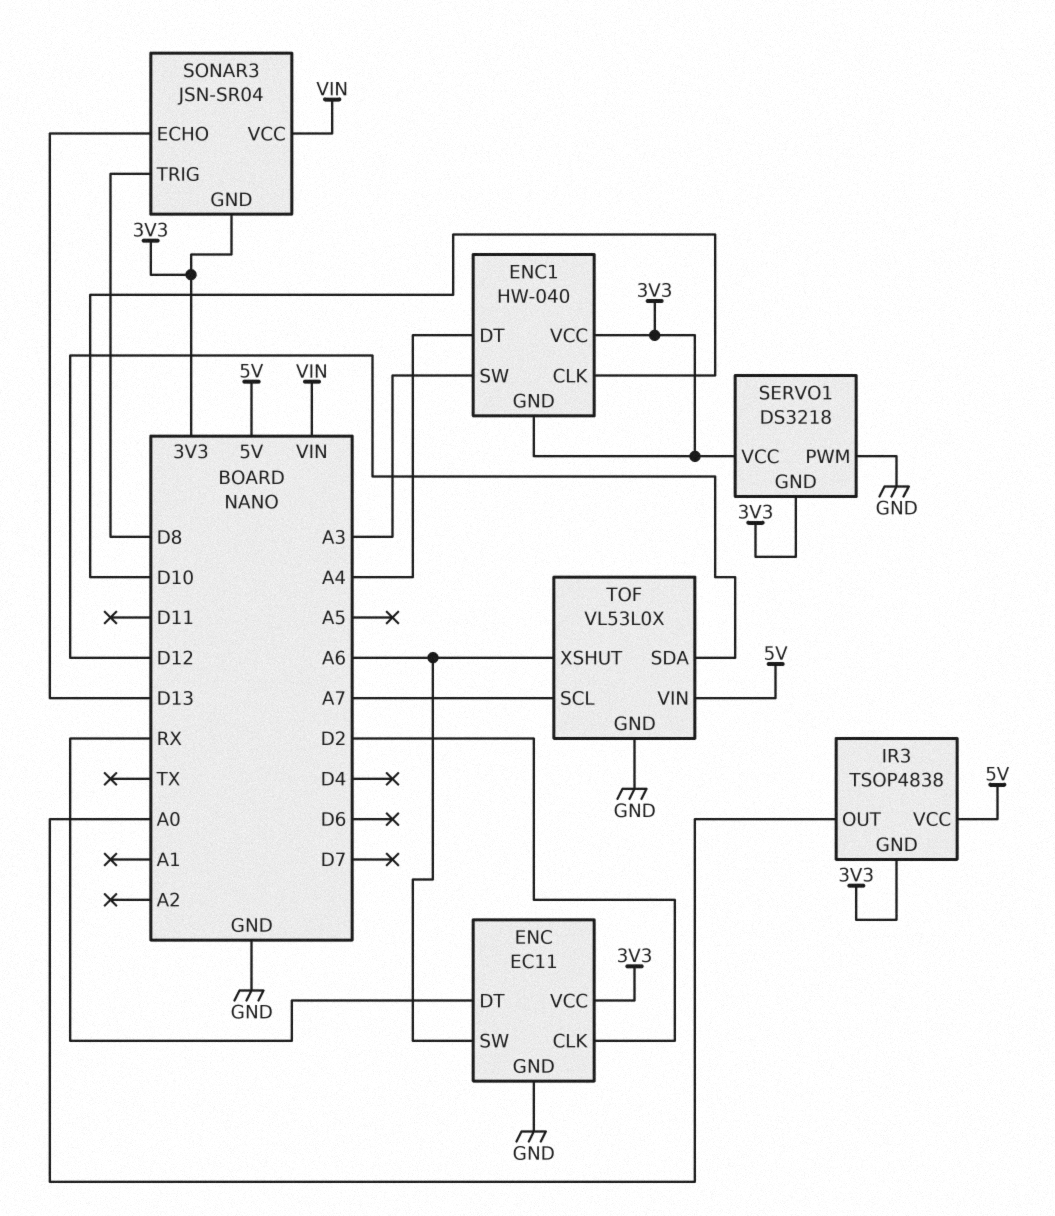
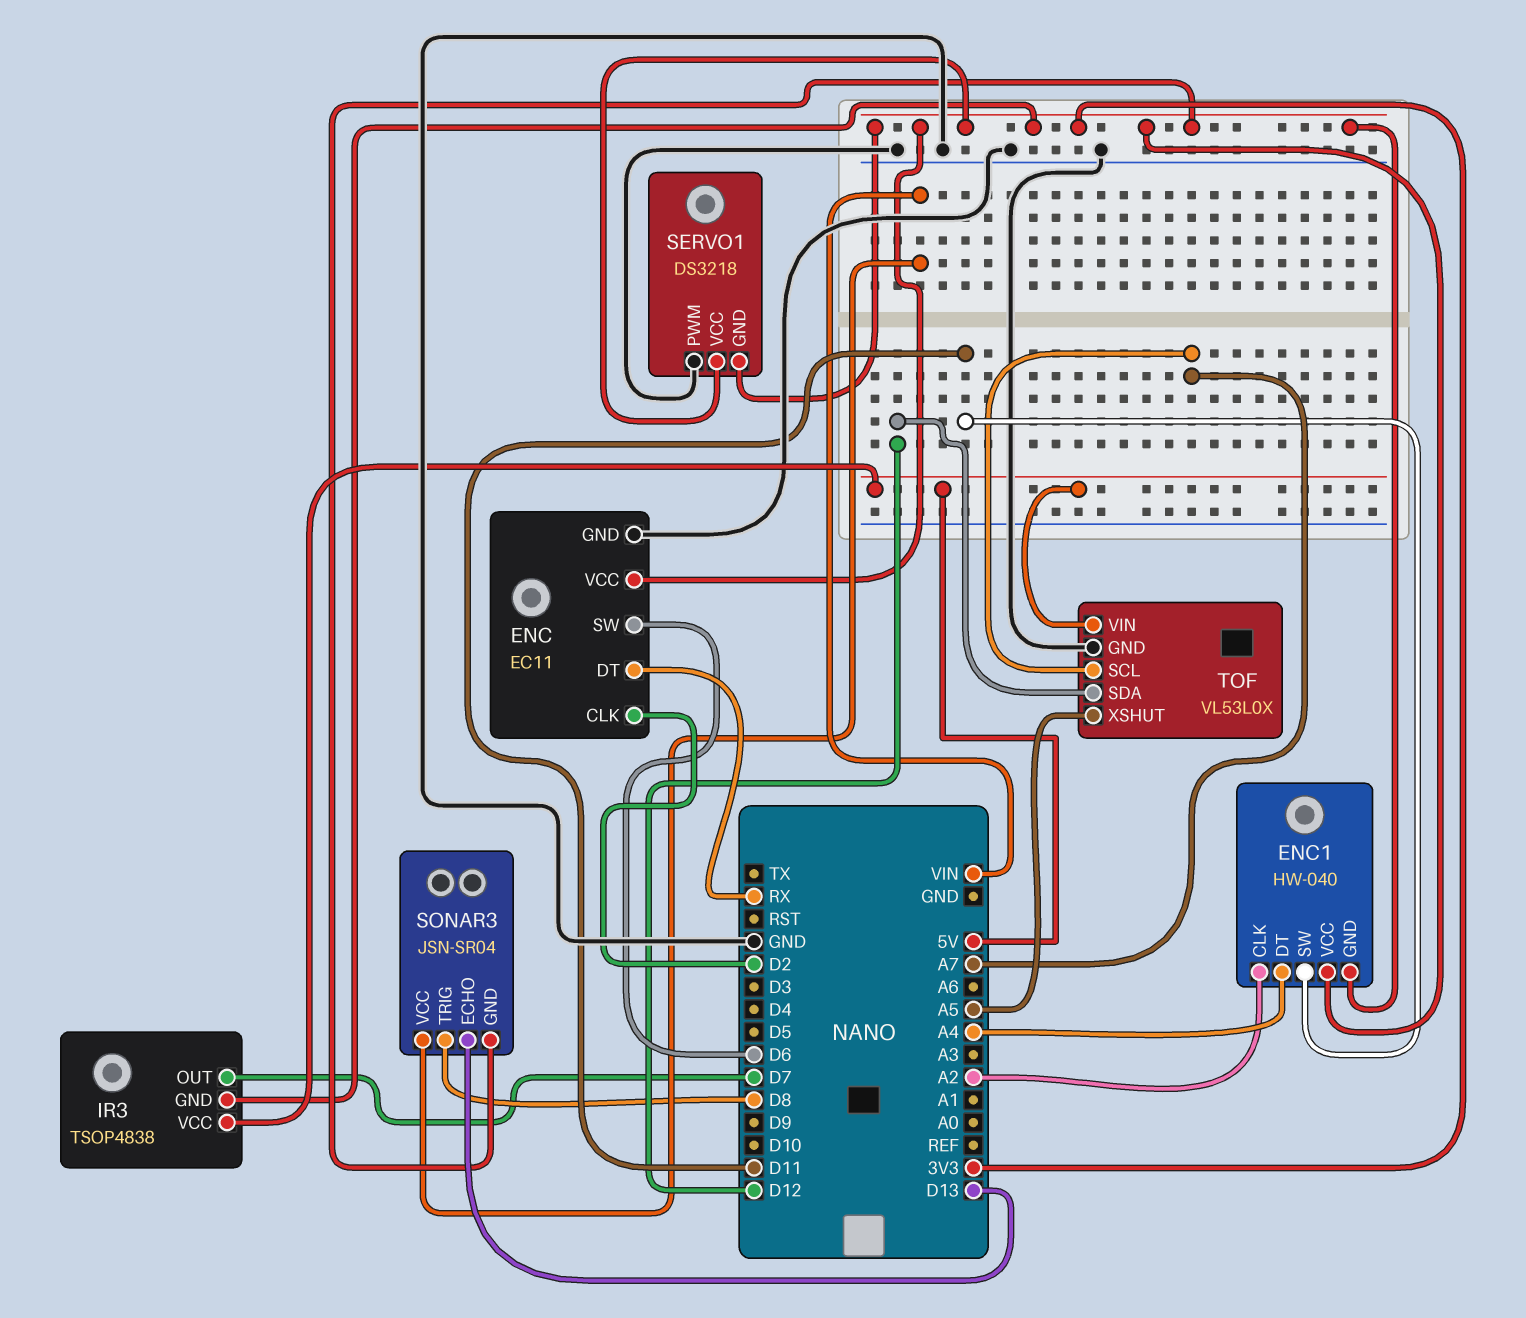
ENC pin SW: A6 -> D6
ENC1 pin CLK: D10 -> A2
ENC1 pin SW: A3 -> D11
IR3 pin OUT: A0 -> D7
TOF pin XSHUT: A6 -> A5

